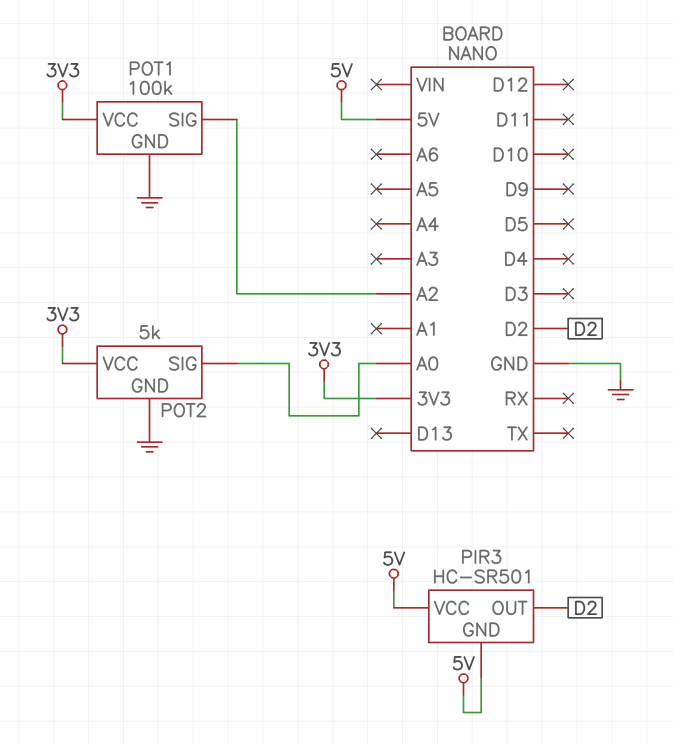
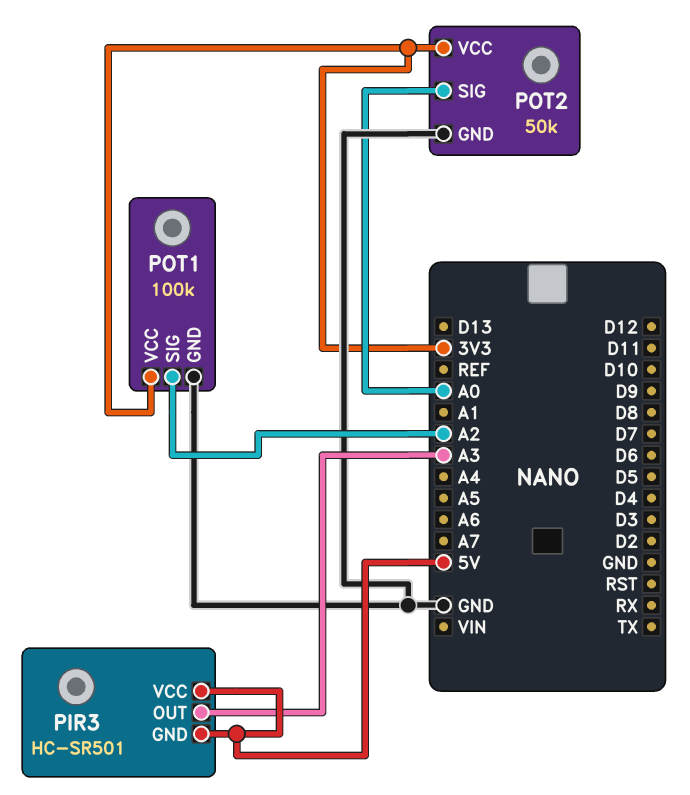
PIR3 pin OUT: D2 -> A3
POT2: 5k -> 50k

